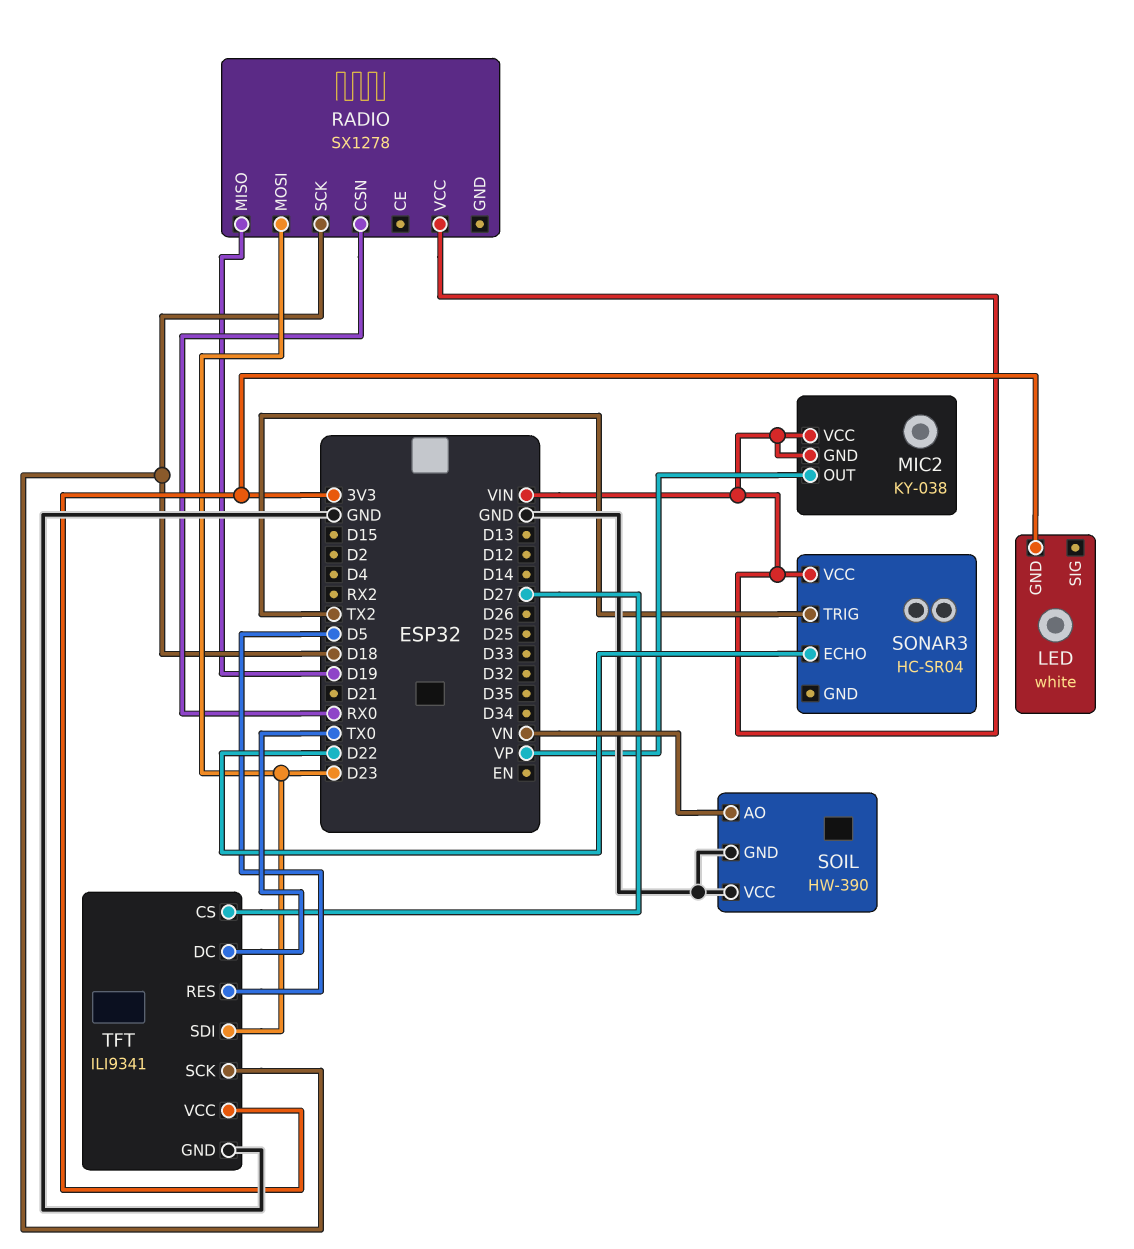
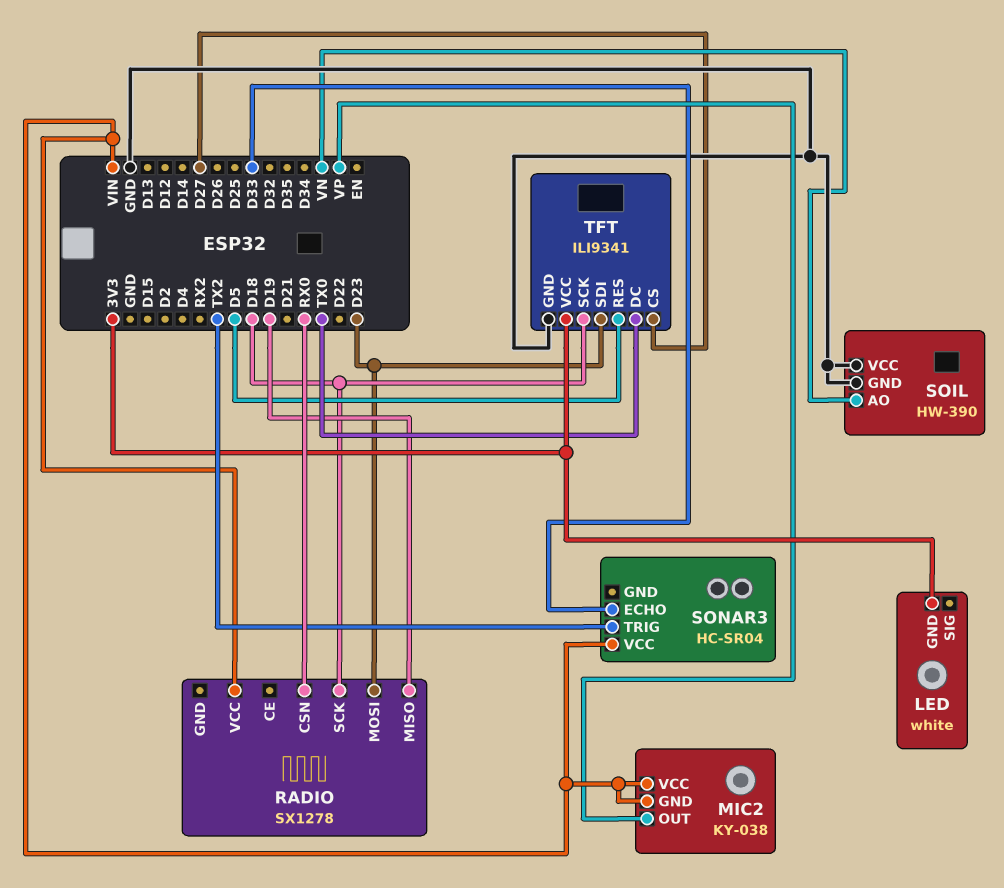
SONAR3 pin ECHO: D22 -> D33

